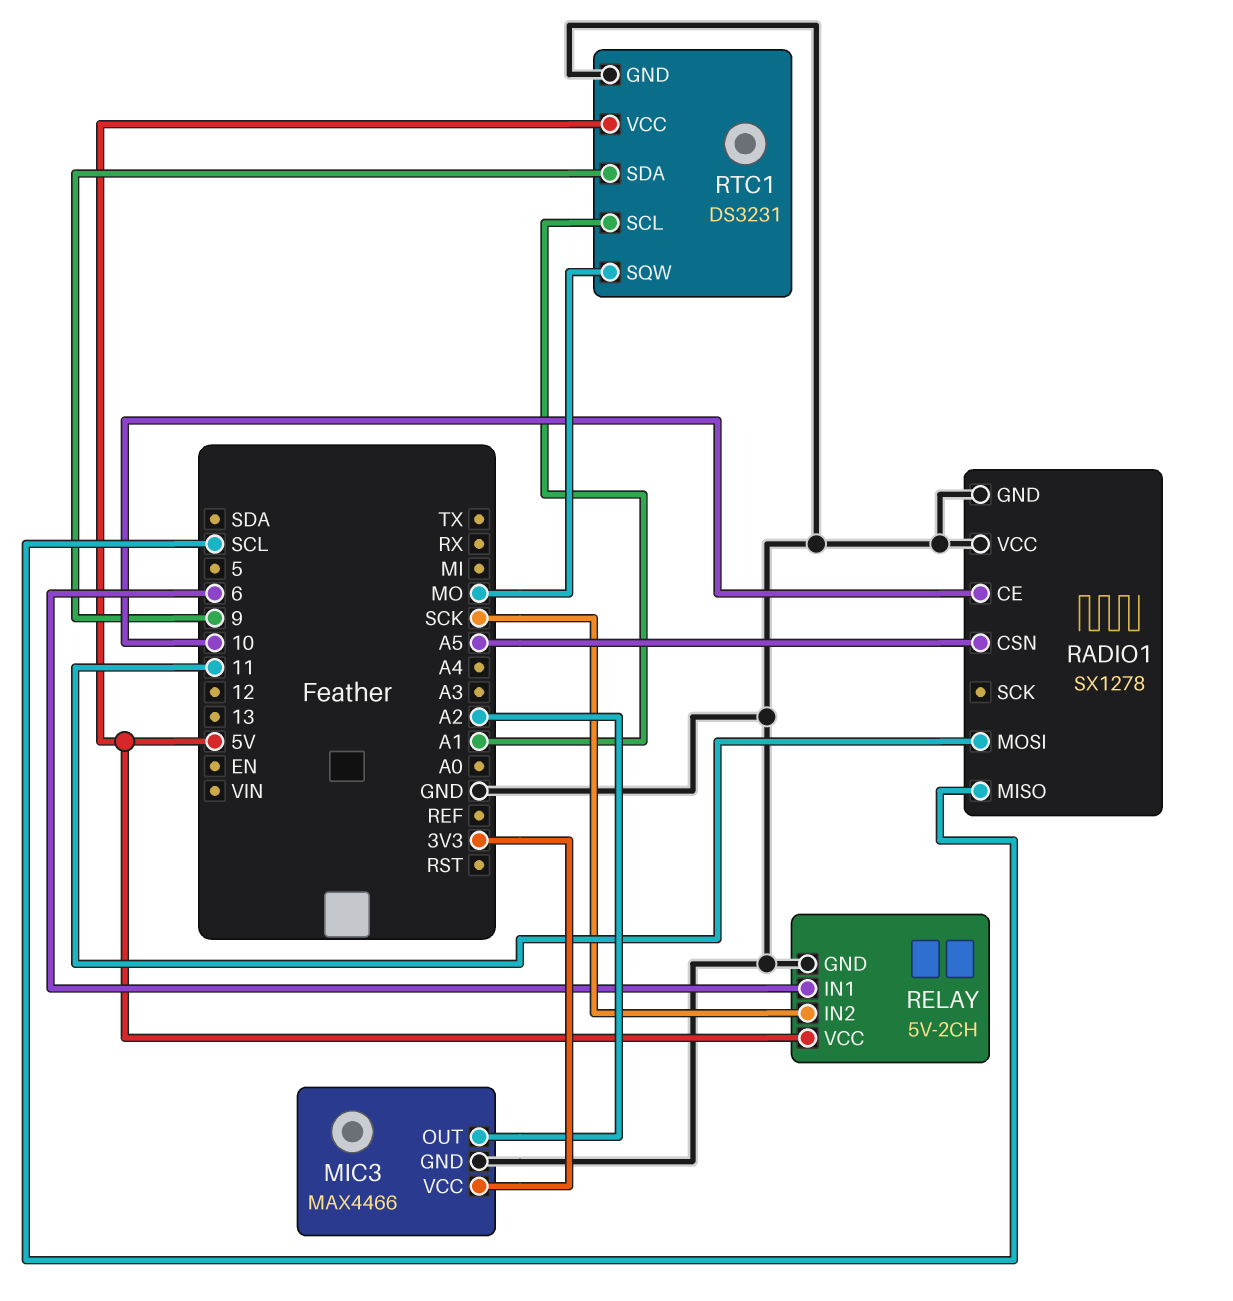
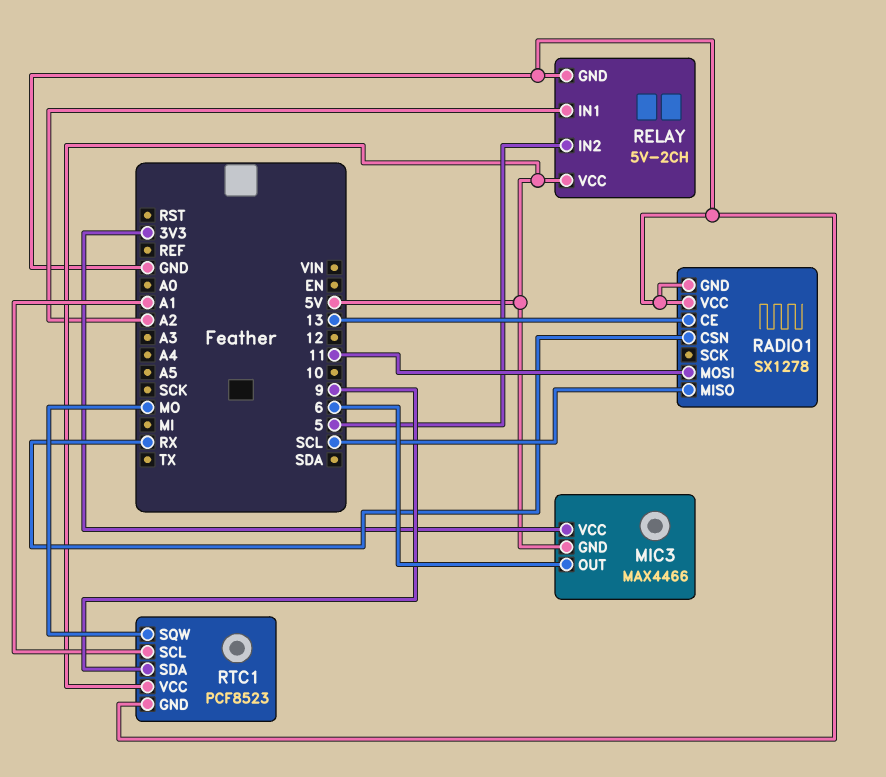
MIC3 pin GND: GND -> 5V
MIC3 pin OUT: A2 -> 6
RADIO1 pin CE: 10 -> 13
RADIO1 pin CSN: A5 -> RX
RELAY pin IN1: 6 -> A2
RELAY pin IN2: SCK -> 5
RTC1: DS3231 -> PCF8523

